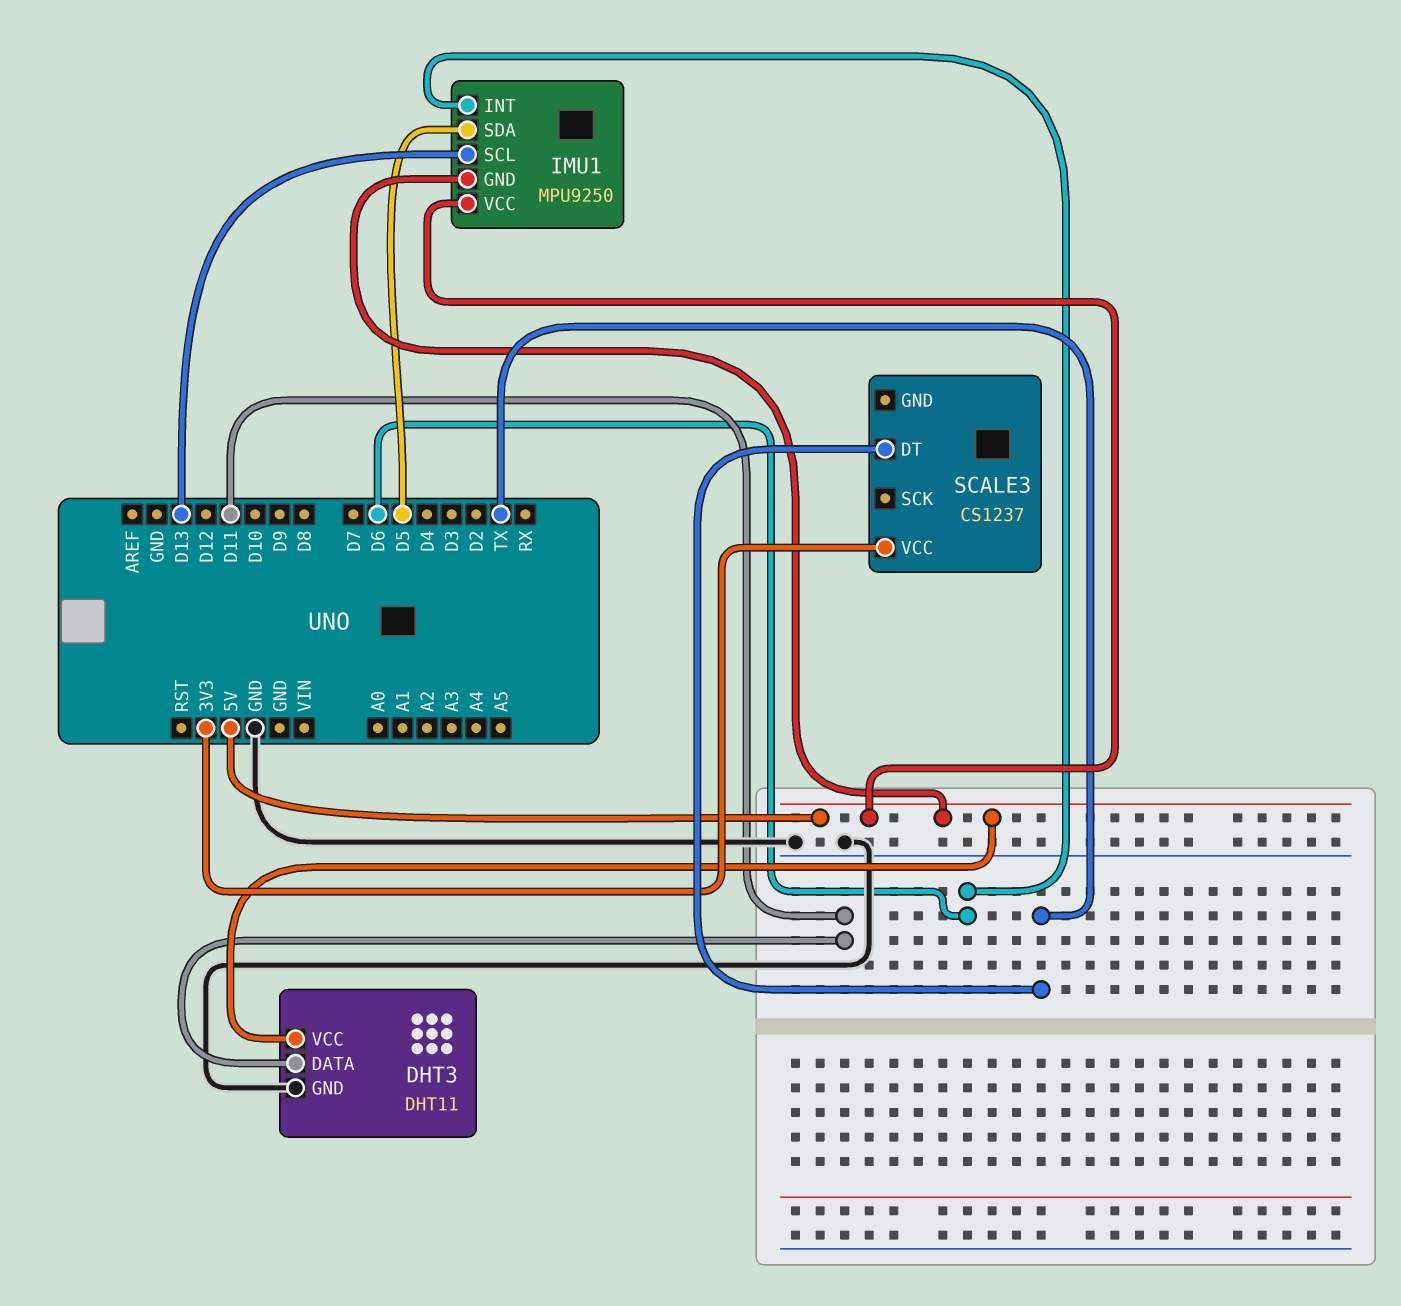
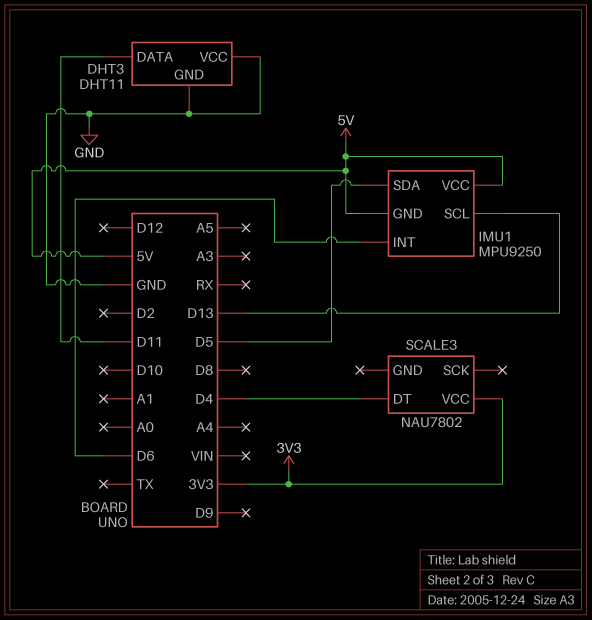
DHT3 pin VCC: 5V -> GND
SCALE3: CS1237 -> NAU7802
SCALE3 pin DT: TX -> D4

